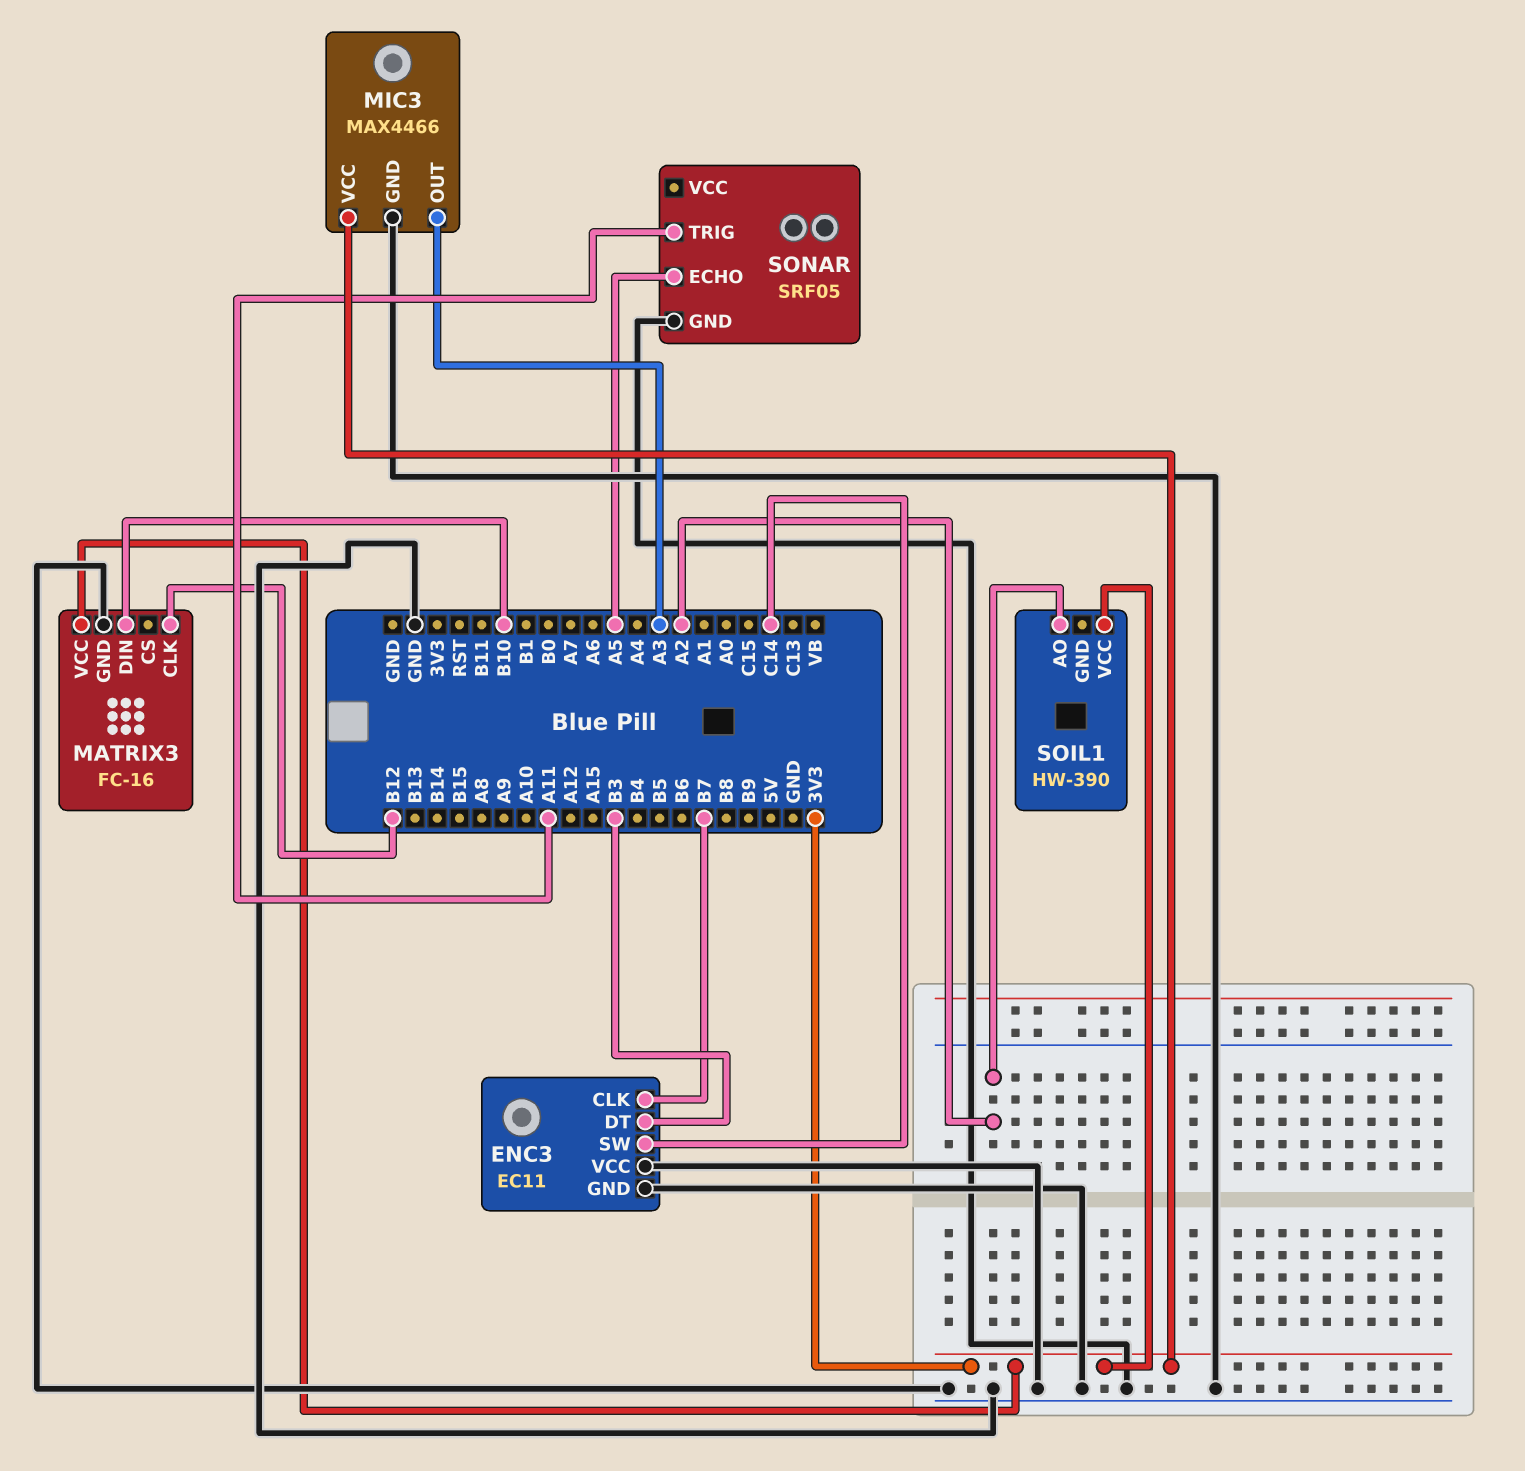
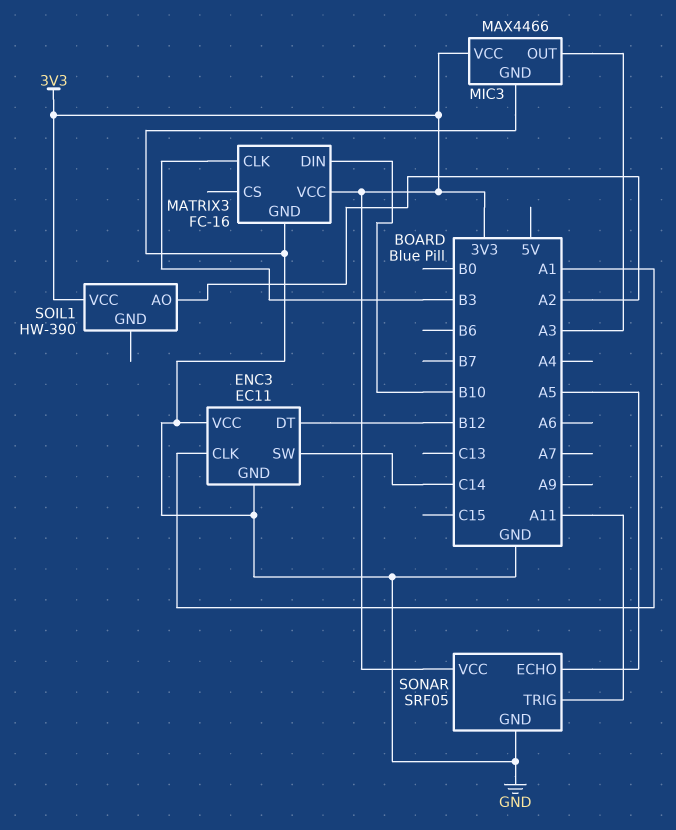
ENC3 pin CLK: B7 -> A1
ENC3 pin DT: B3 -> B12
MATRIX3 pin CLK: B12 -> B3
SONAR pin VCC: none -> 3V3

